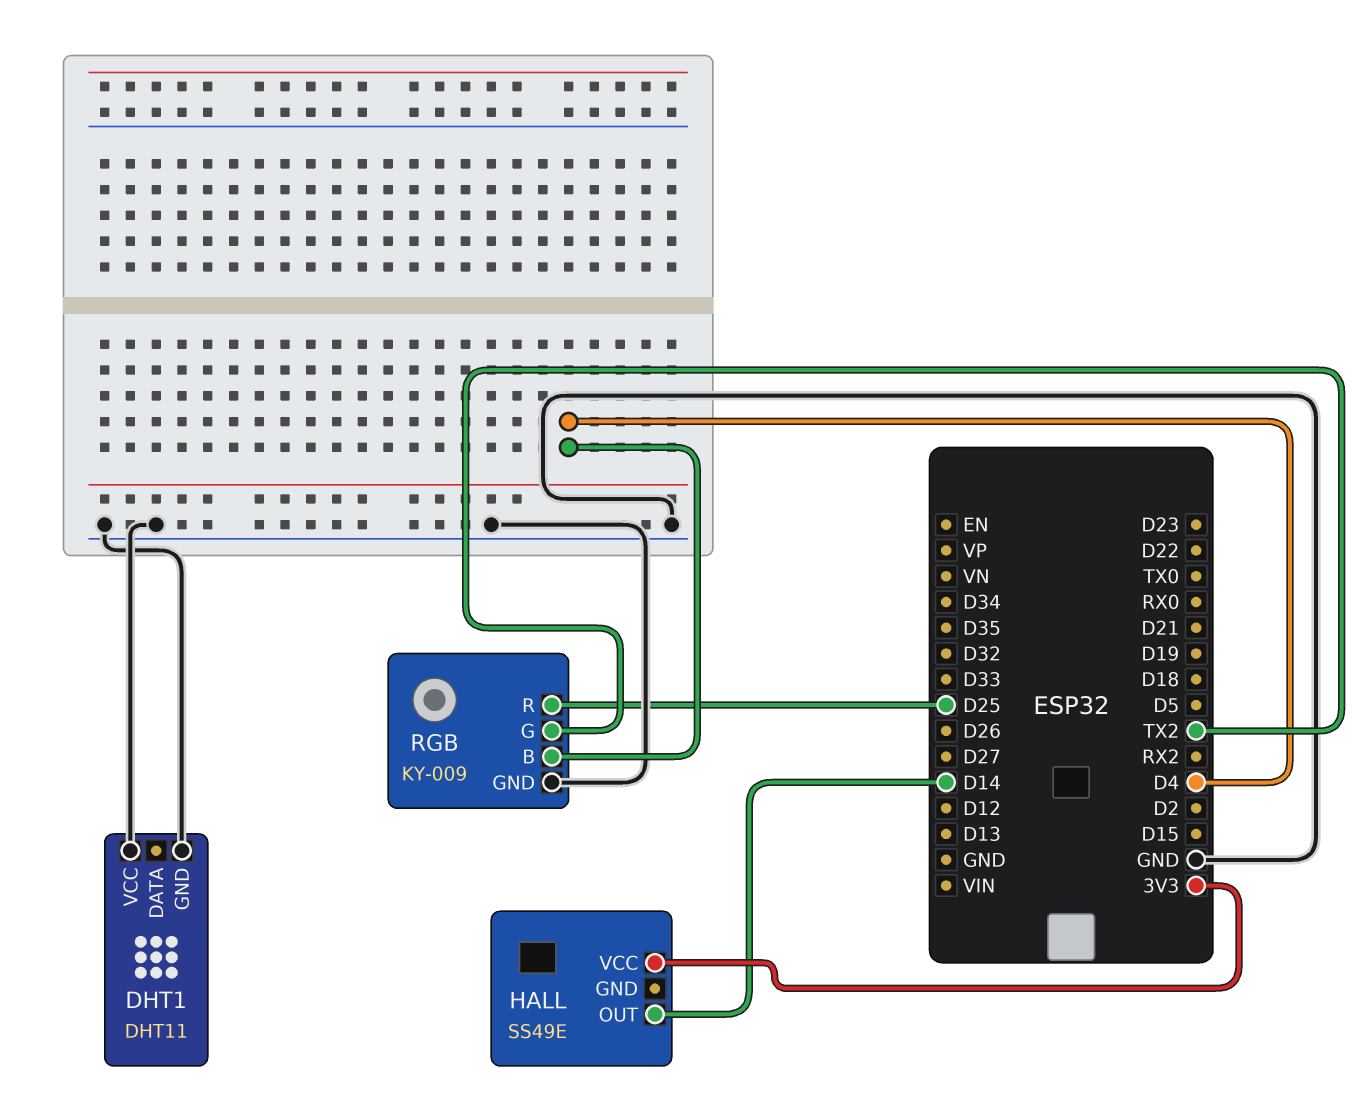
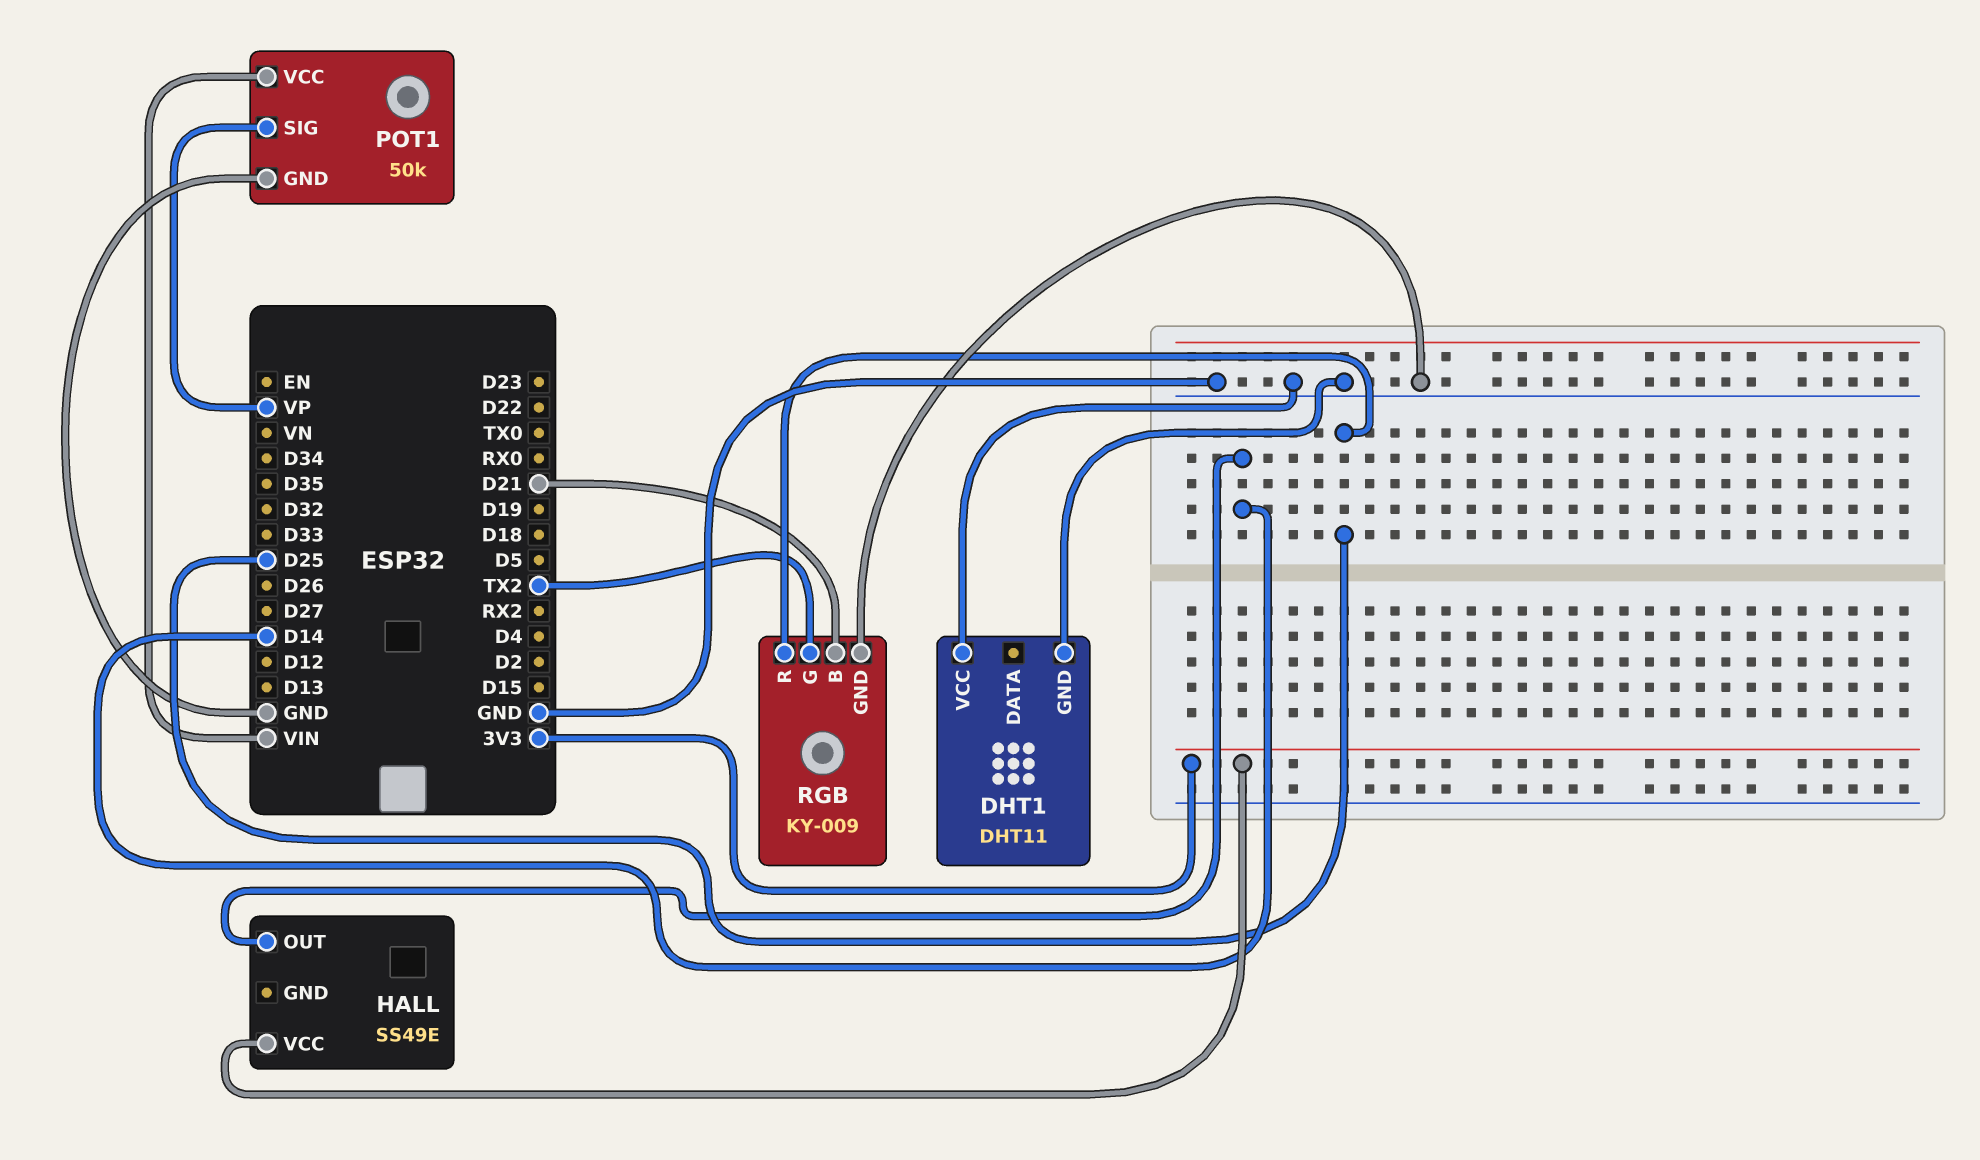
POT1: none -> 50k
POT1 pin GND: none -> GND
POT1 pin SIG: none -> VP
POT1 pin VCC: none -> VIN
RGB pin B: D4 -> D21

